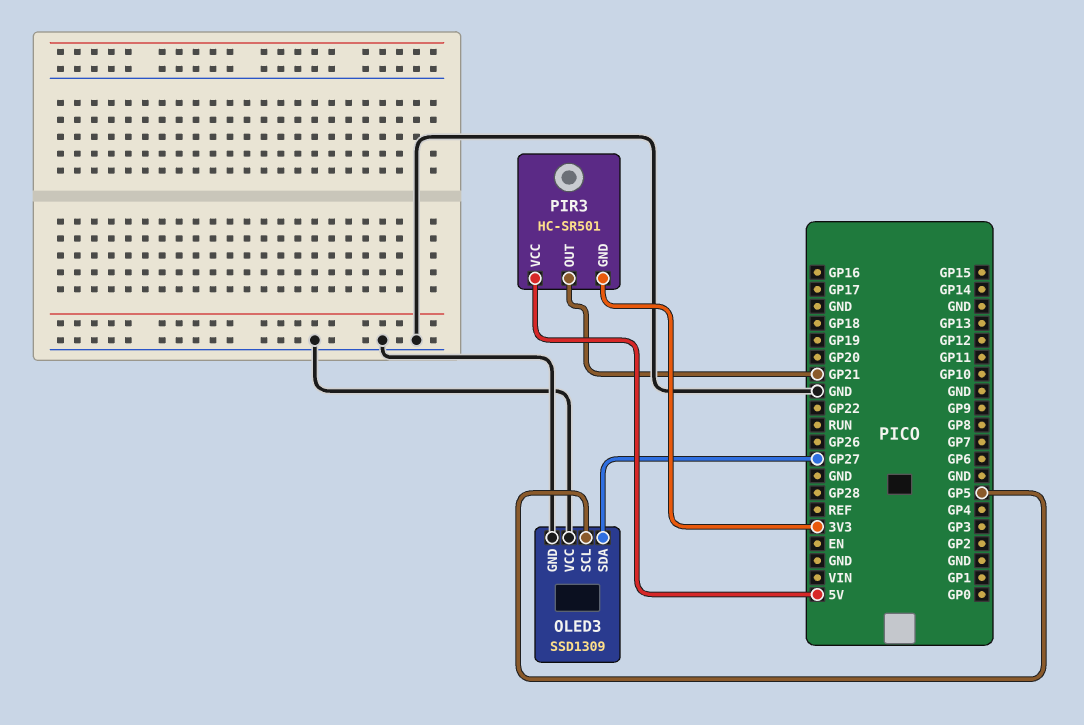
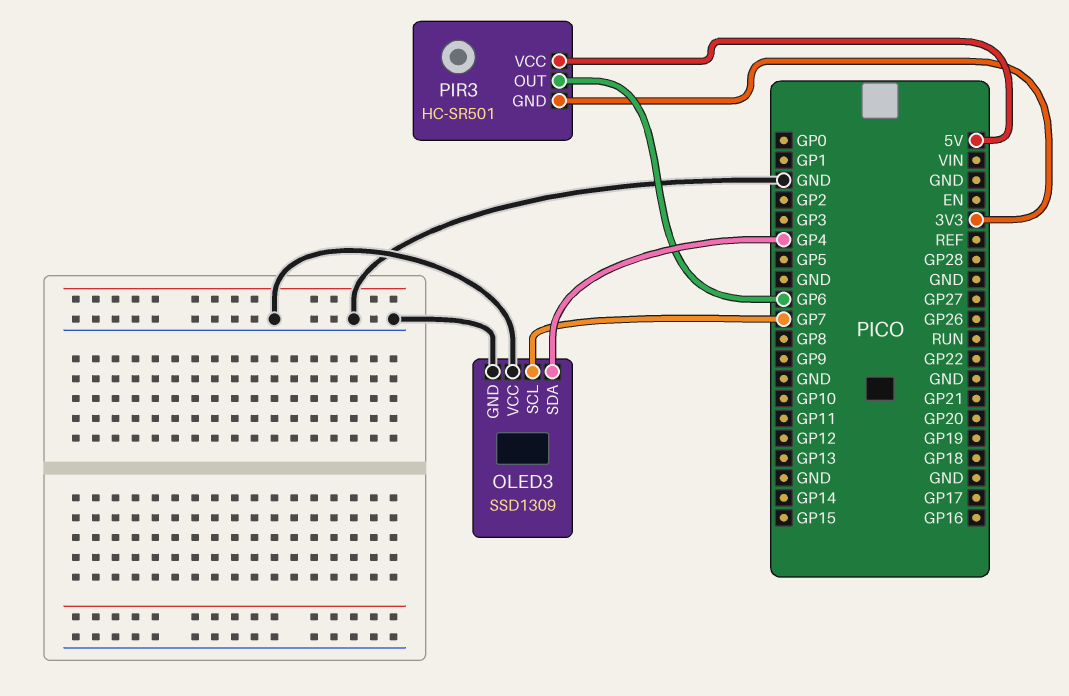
OLED3 pin SCL: GP5 -> GP7
OLED3 pin SDA: GP27 -> GP4
PIR3 pin OUT: GP21 -> GP6

